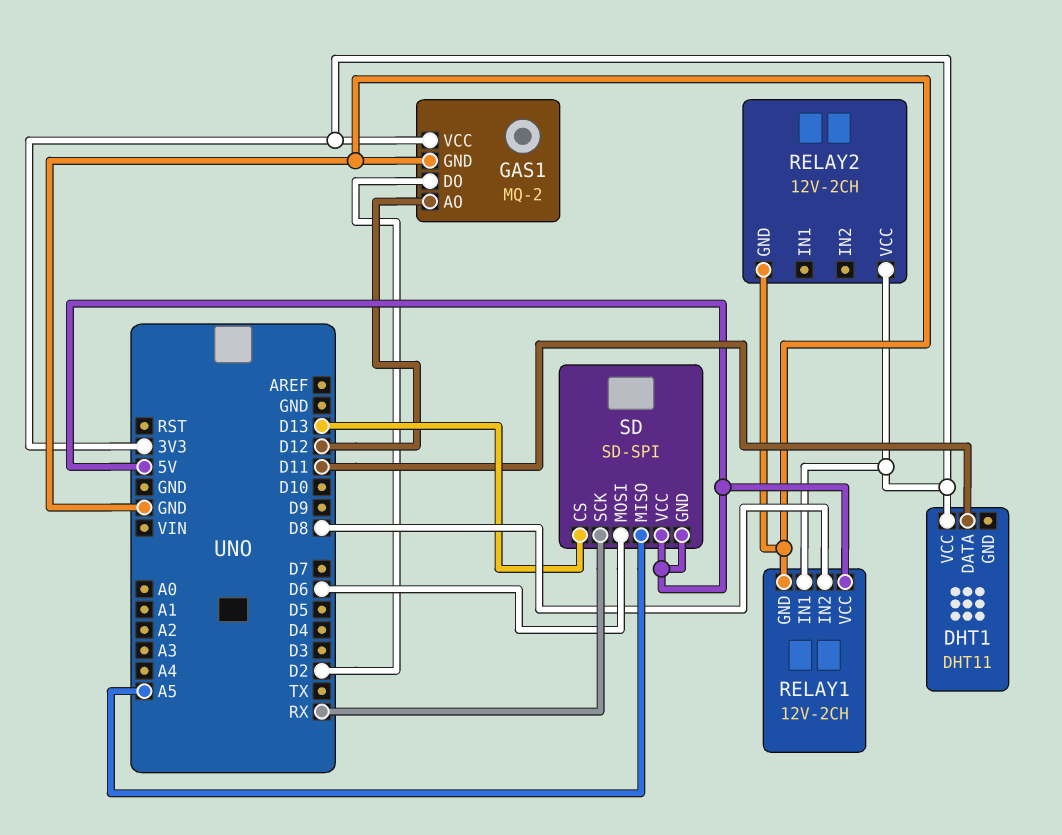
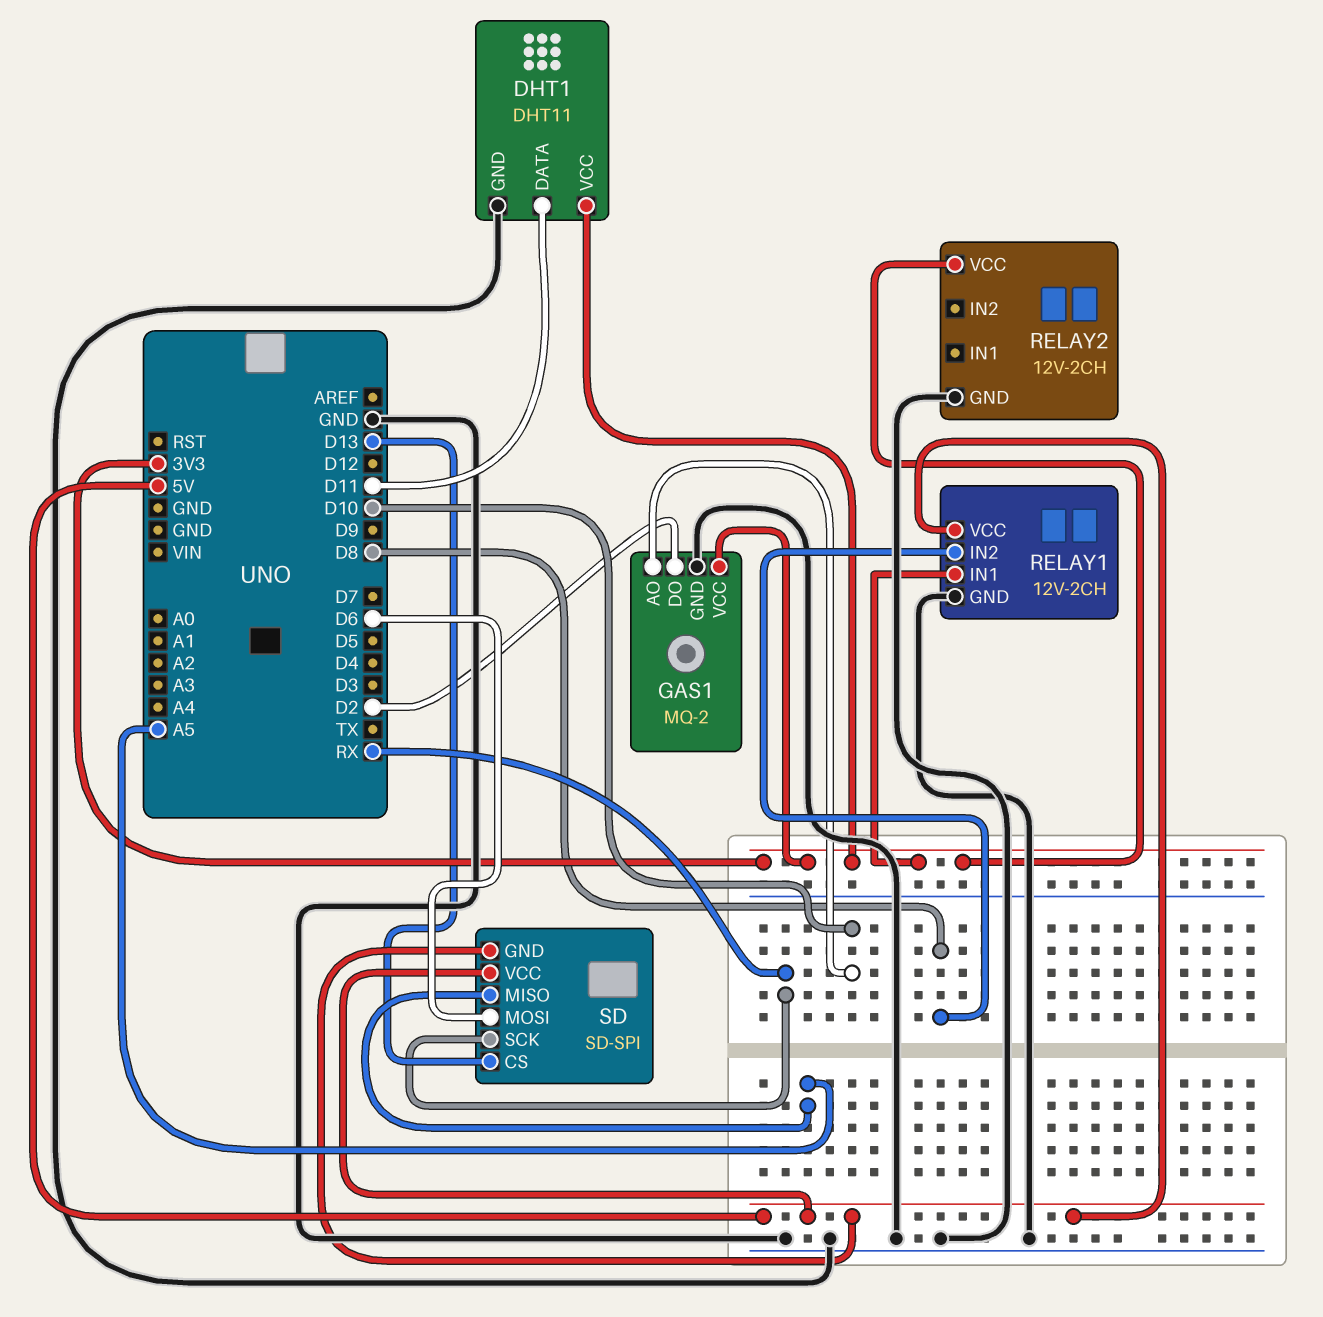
DHT1 pin GND: none -> GND
GAS1 pin AO: D12 -> D10

